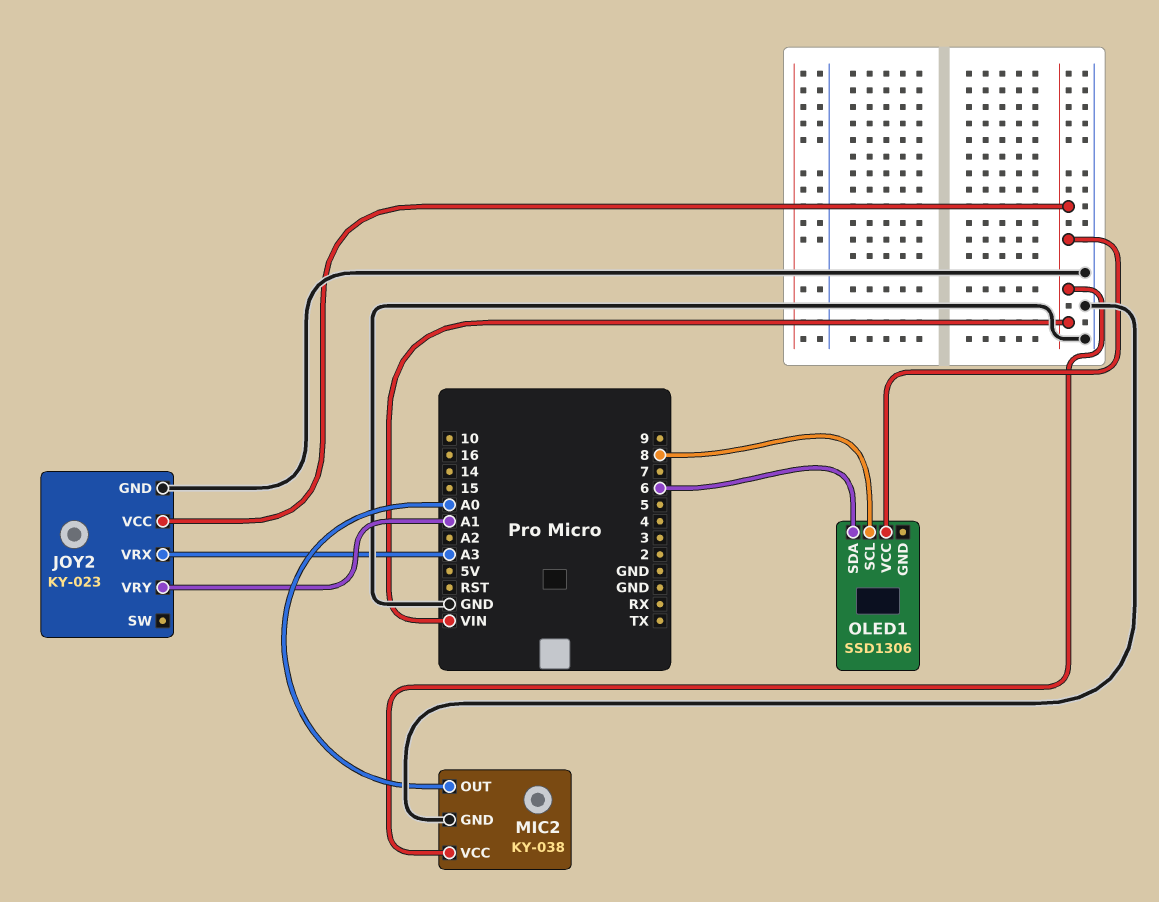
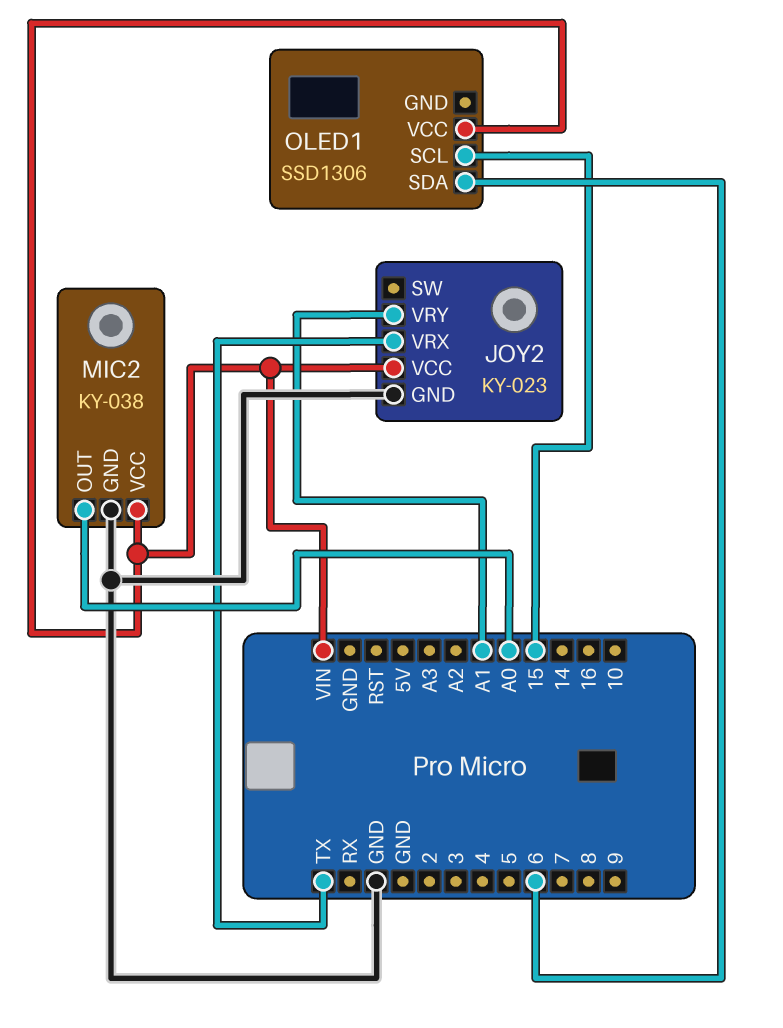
JOY2 pin VRX: A3 -> TX
OLED1 pin SCL: 8 -> 15

